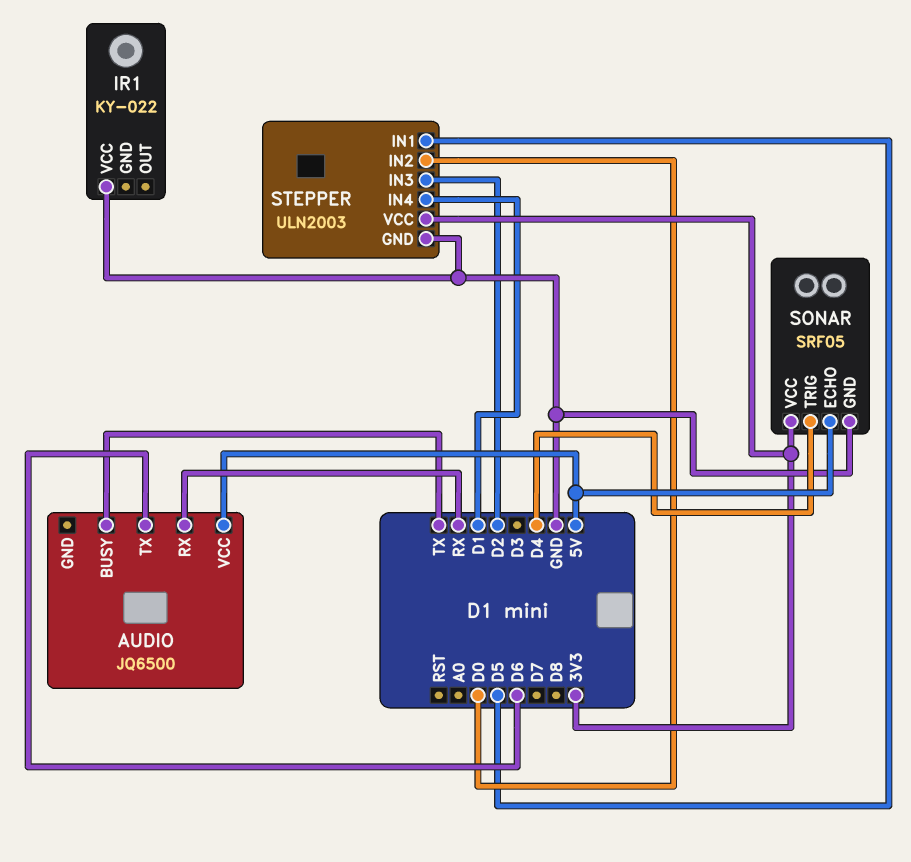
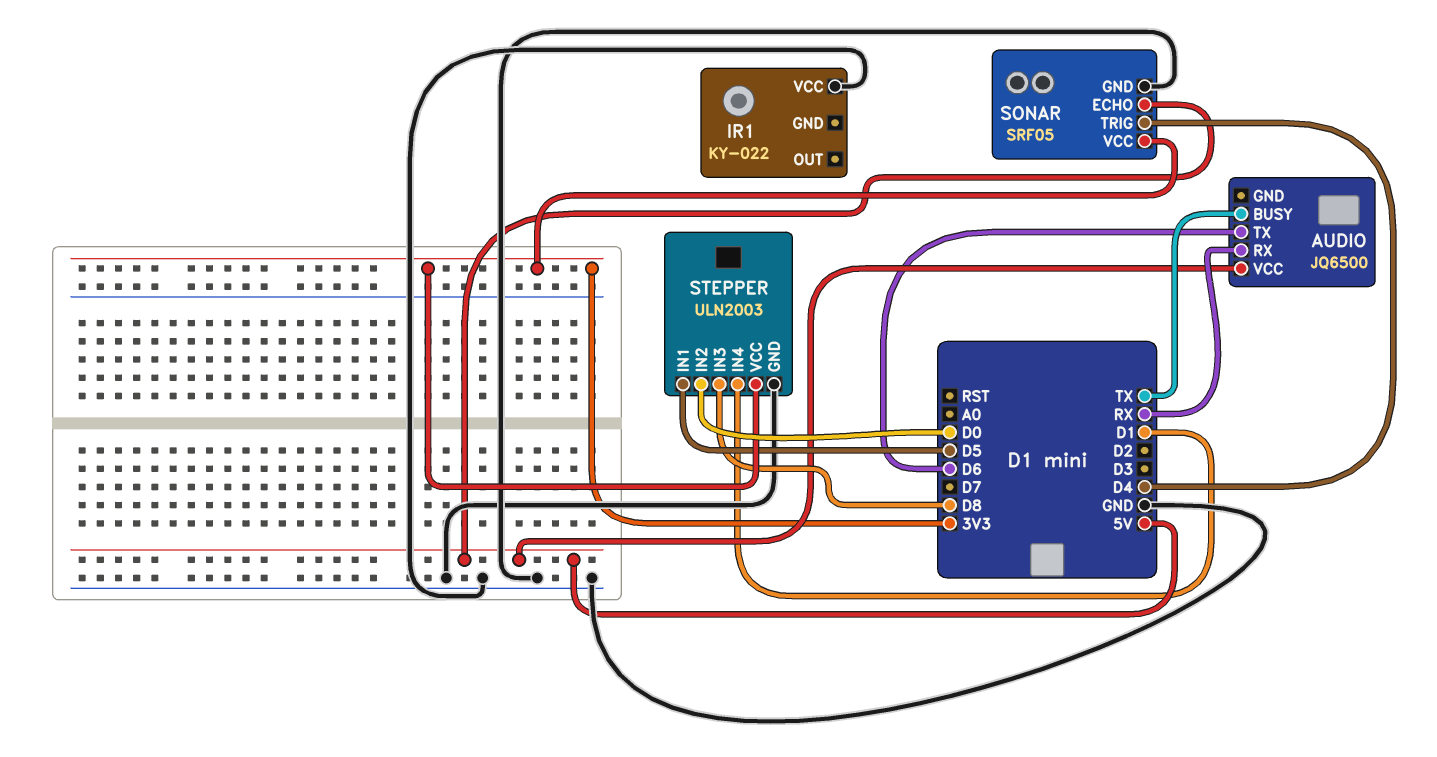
STEPPER pin IN3: D2 -> D8

